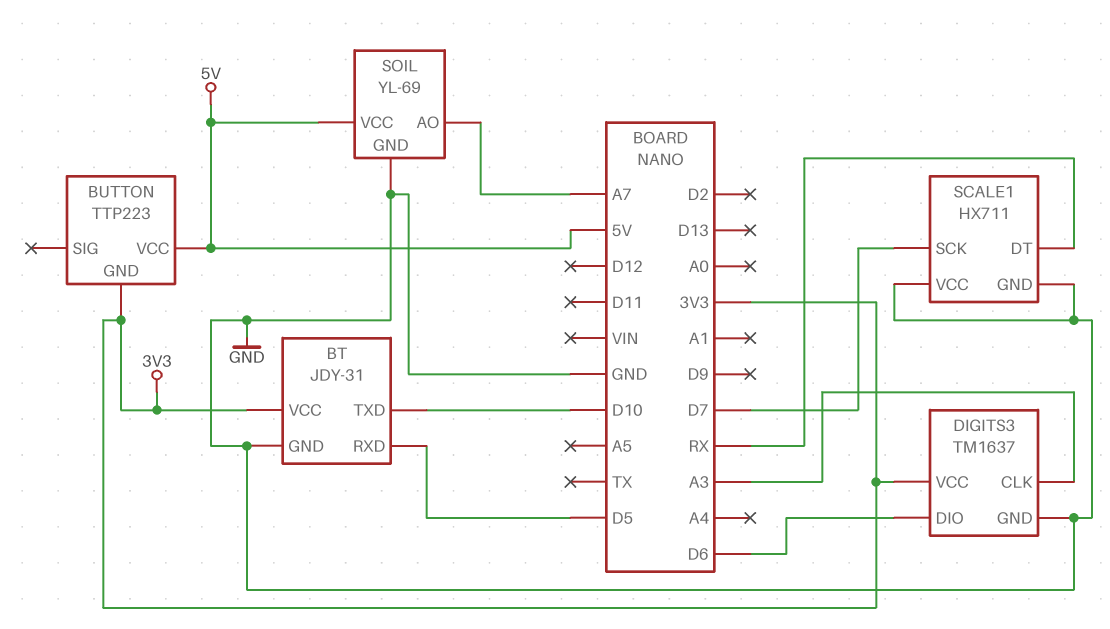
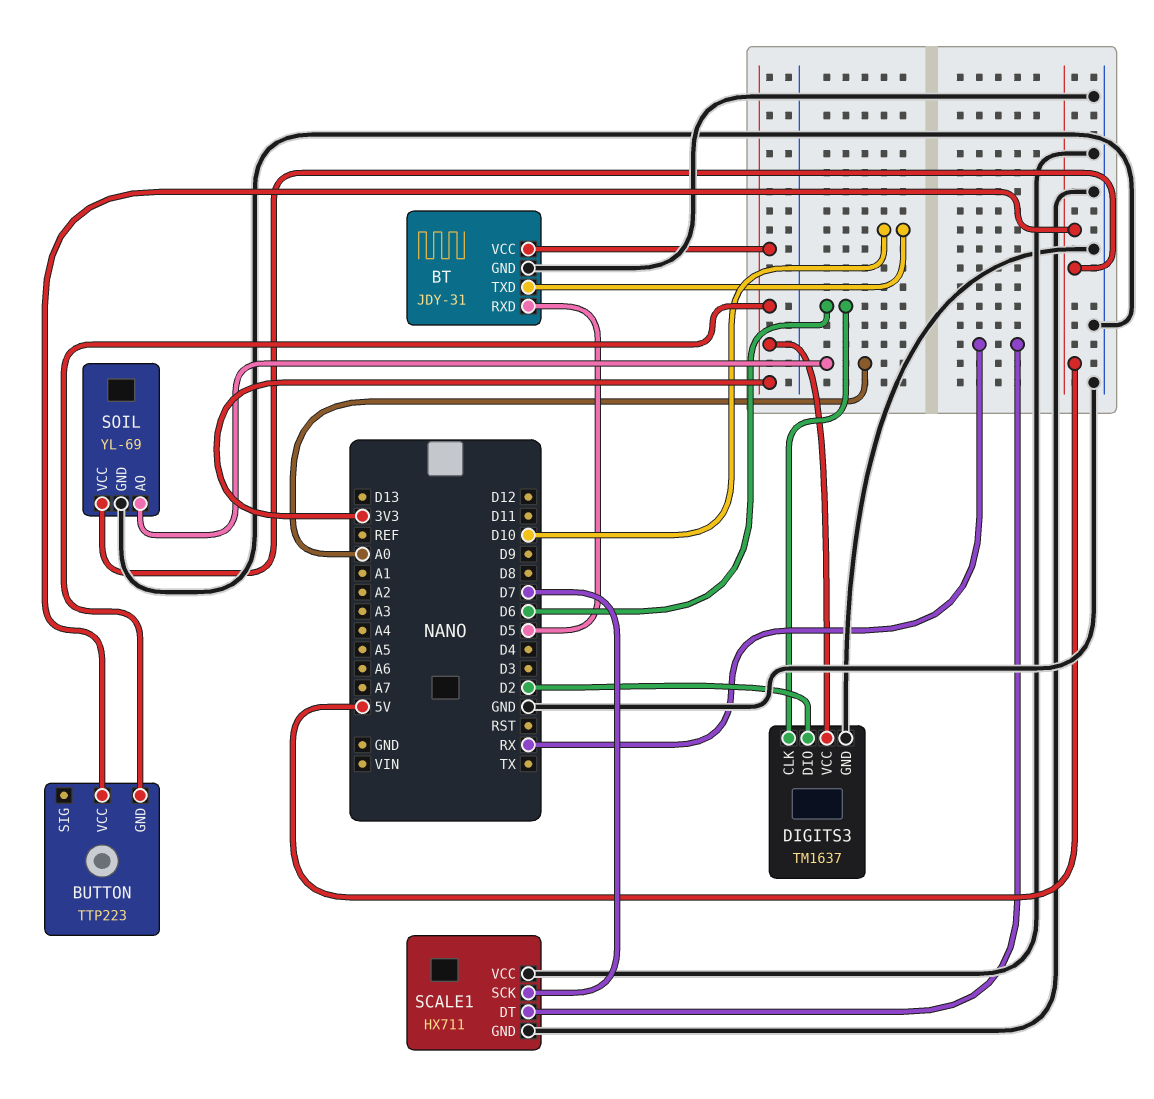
DIGITS3 pin CLK: A3 -> D6
DIGITS3 pin DIO: D6 -> D2
SOIL pin AO: A7 -> A0

